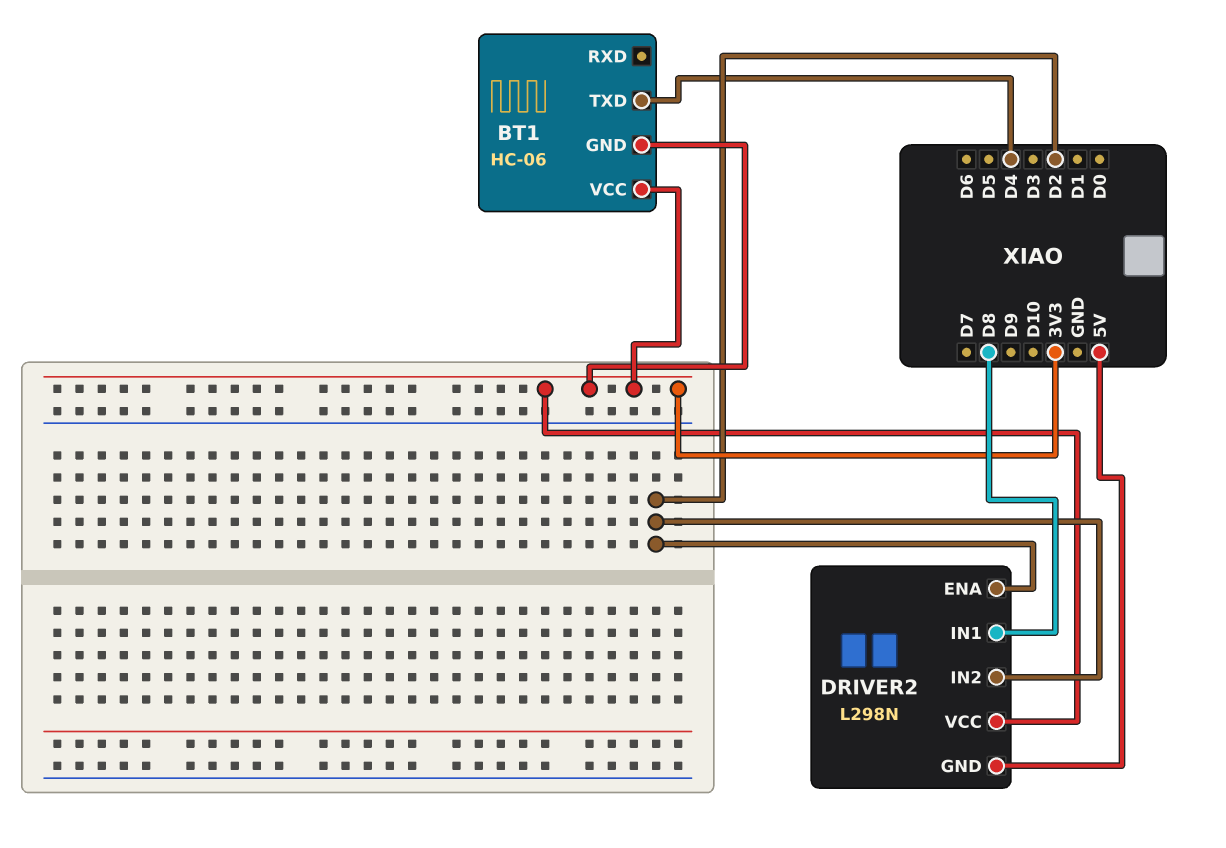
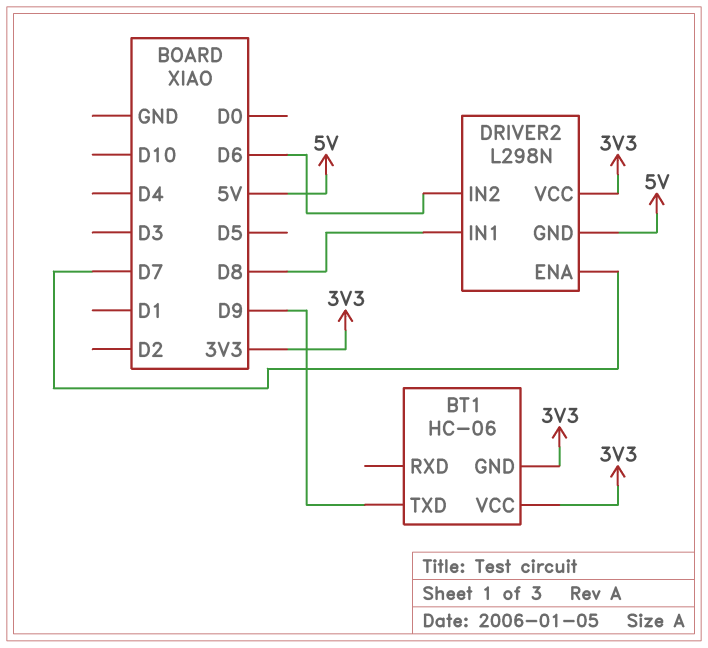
BT1 pin TXD: D4 -> D9
DRIVER2 pin ENA: D2 -> D7
DRIVER2 pin IN2: D2 -> D6

